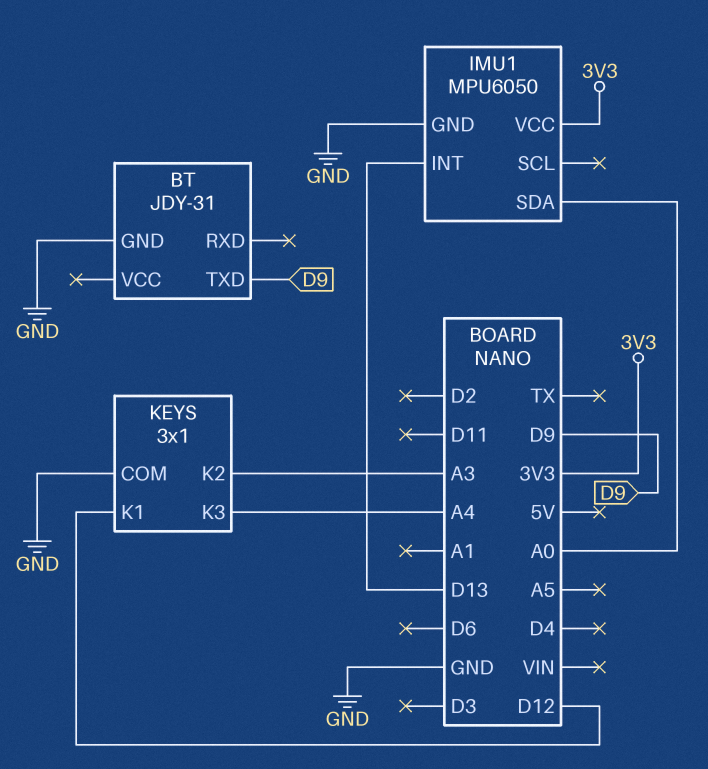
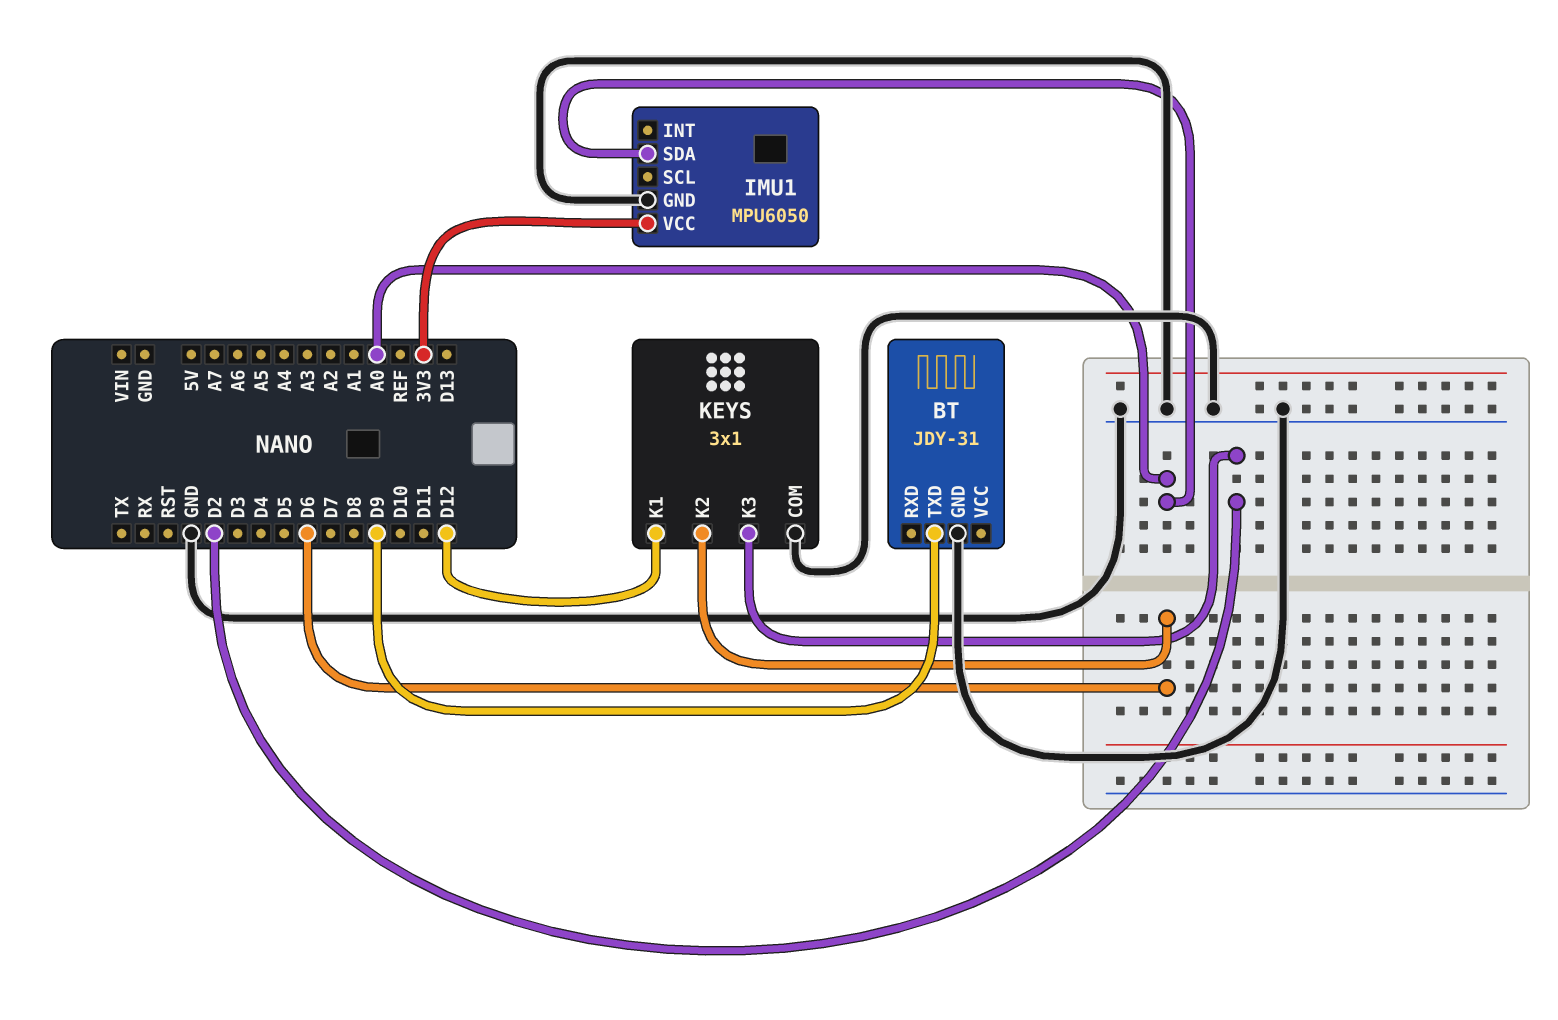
IMU1 pin INT: D13 -> none
KEYS pin K2: A3 -> D6
KEYS pin K3: A4 -> D2

